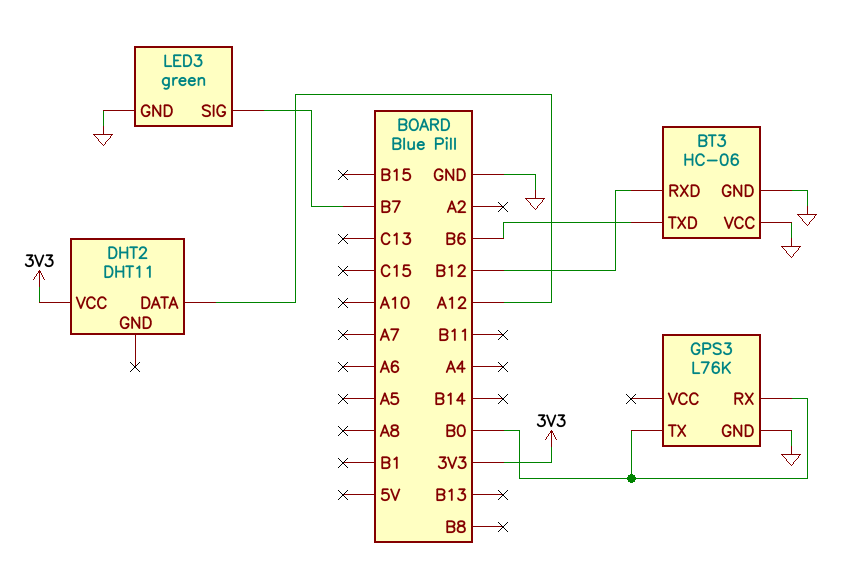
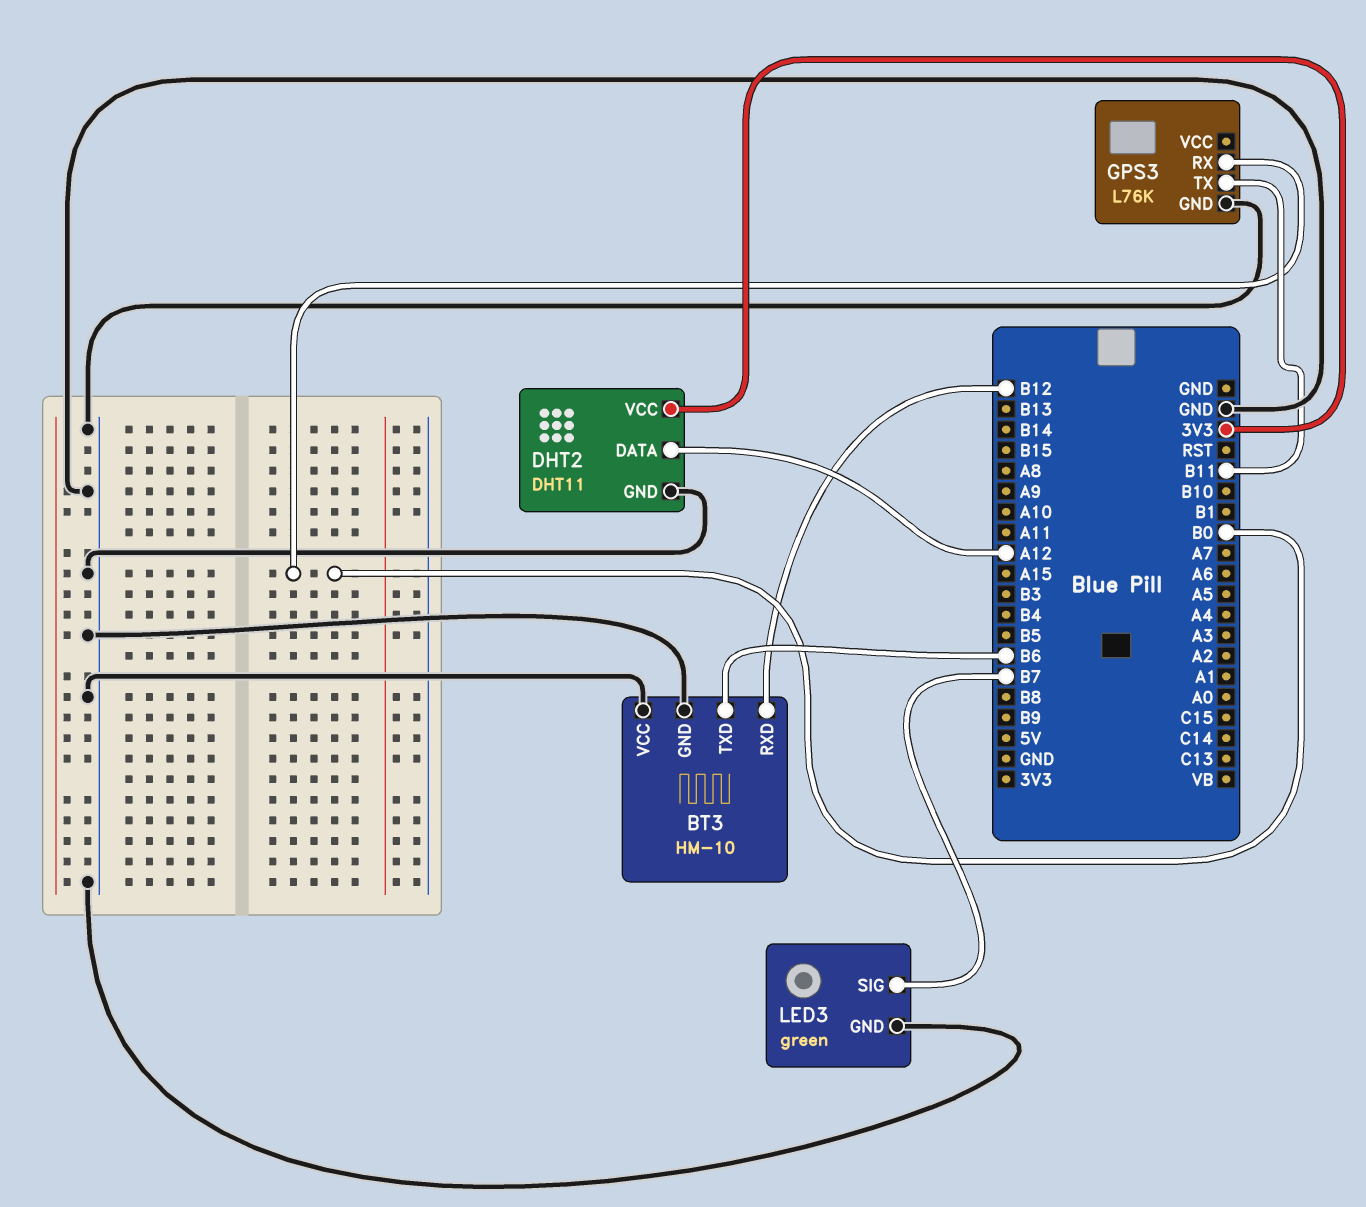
BT3: HC-06 -> HM-10
DHT2 pin GND: none -> GND
GPS3 pin TX: B0 -> B11

